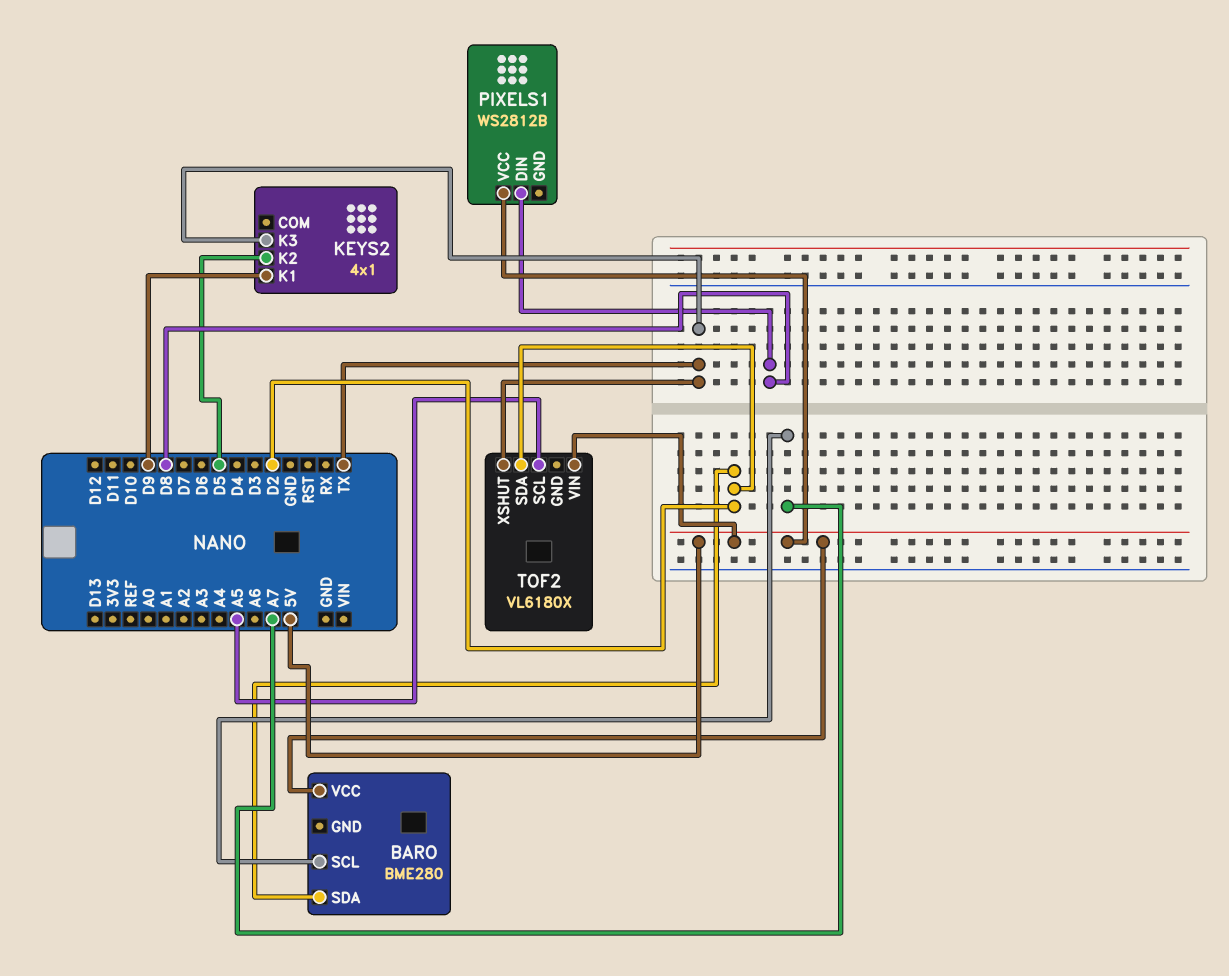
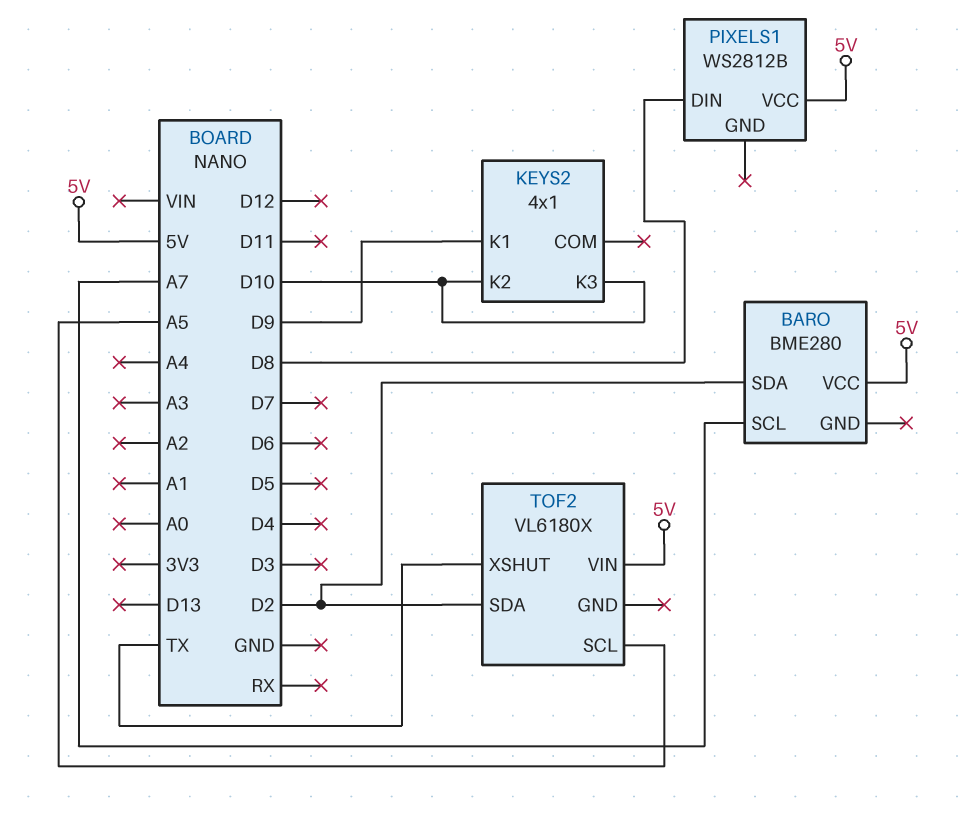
KEYS2 pin K2: D5 -> D10
KEYS2 pin K3: TX -> D10

